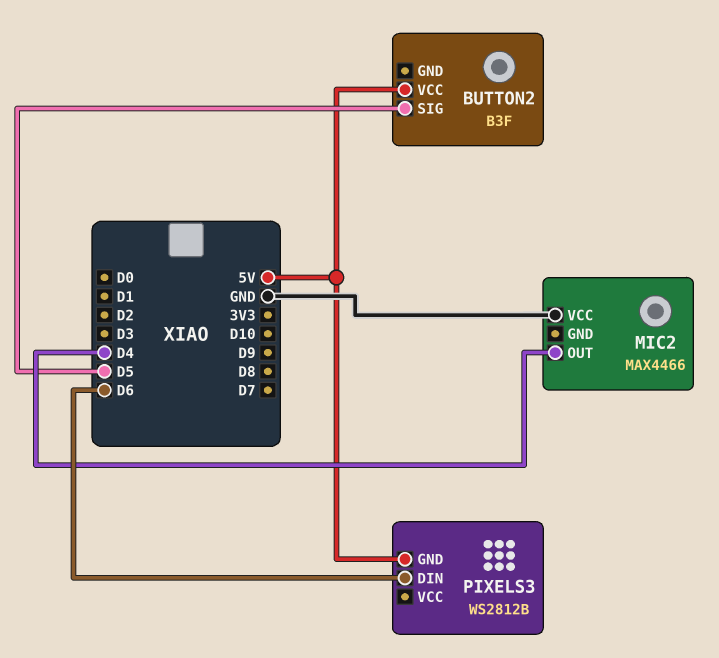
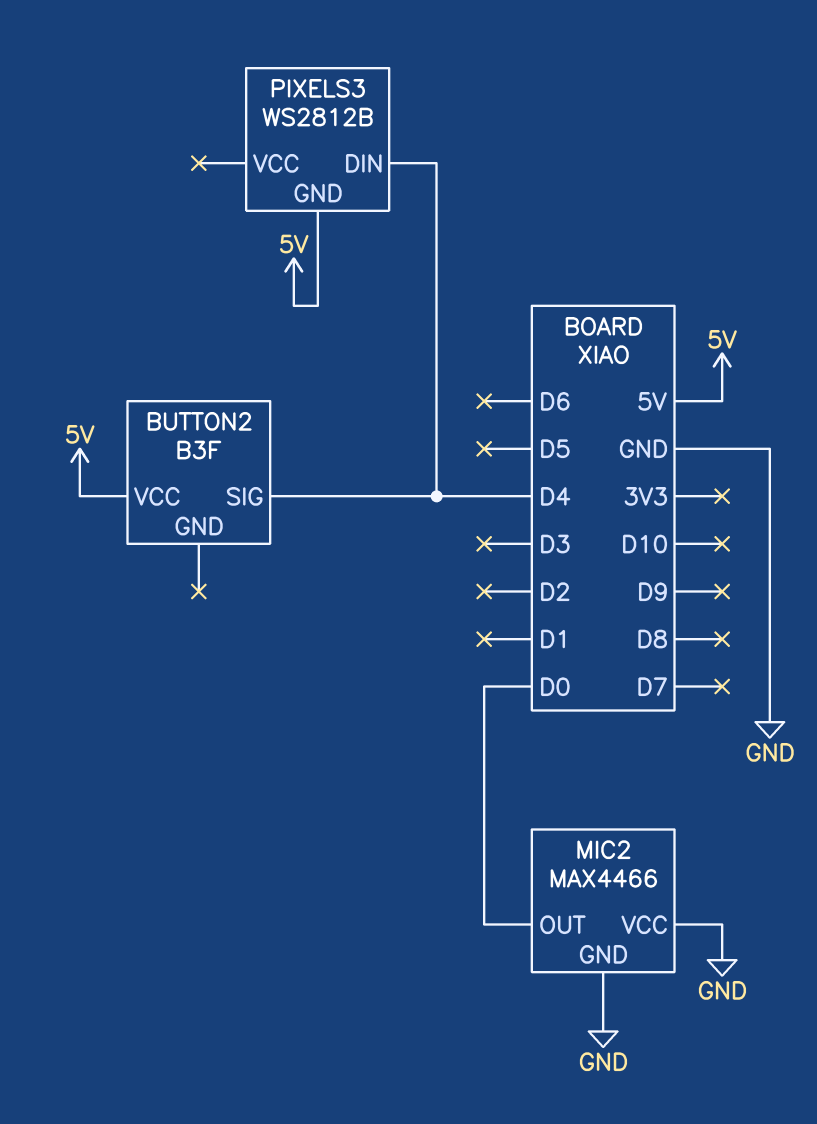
BUTTON2 pin SIG: D5 -> D4
MIC2 pin GND: none -> GND
MIC2 pin OUT: D4 -> D0
PIXELS3 pin DIN: D6 -> D4

